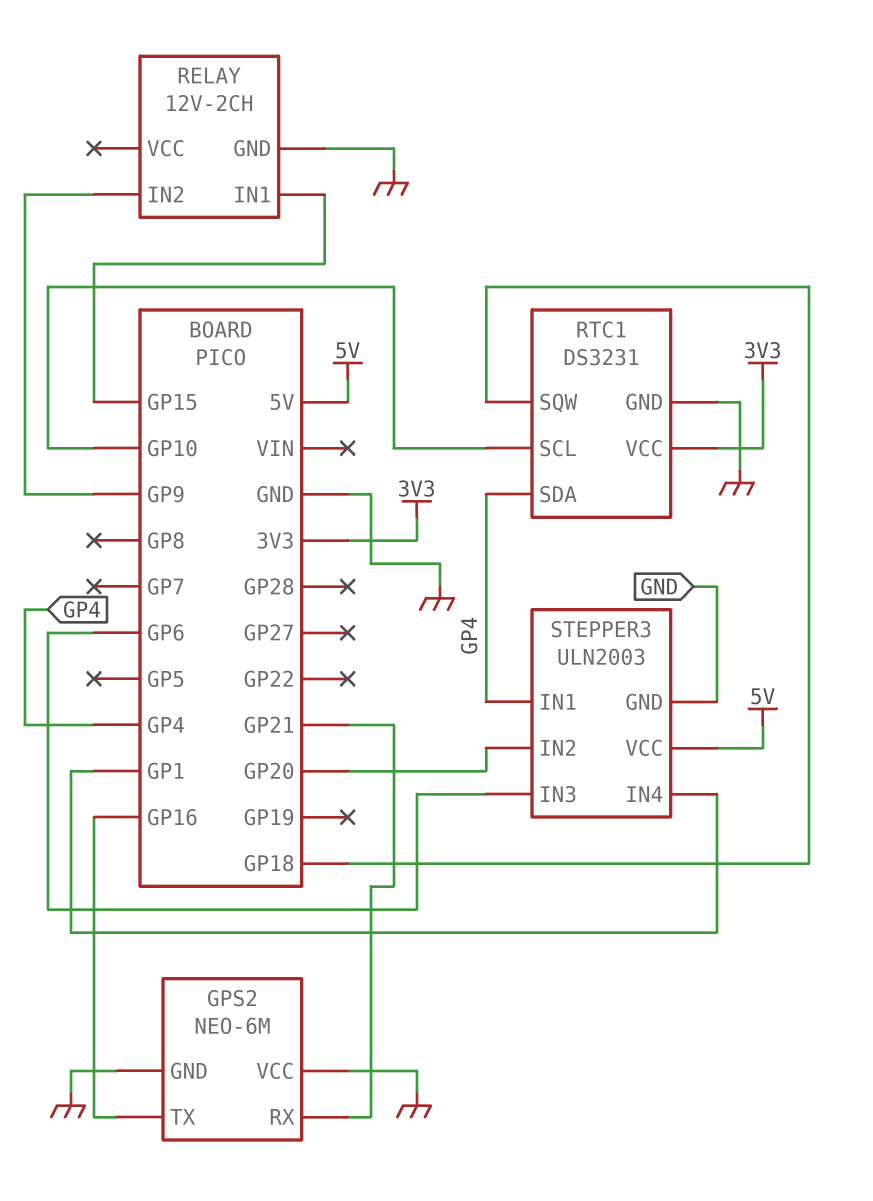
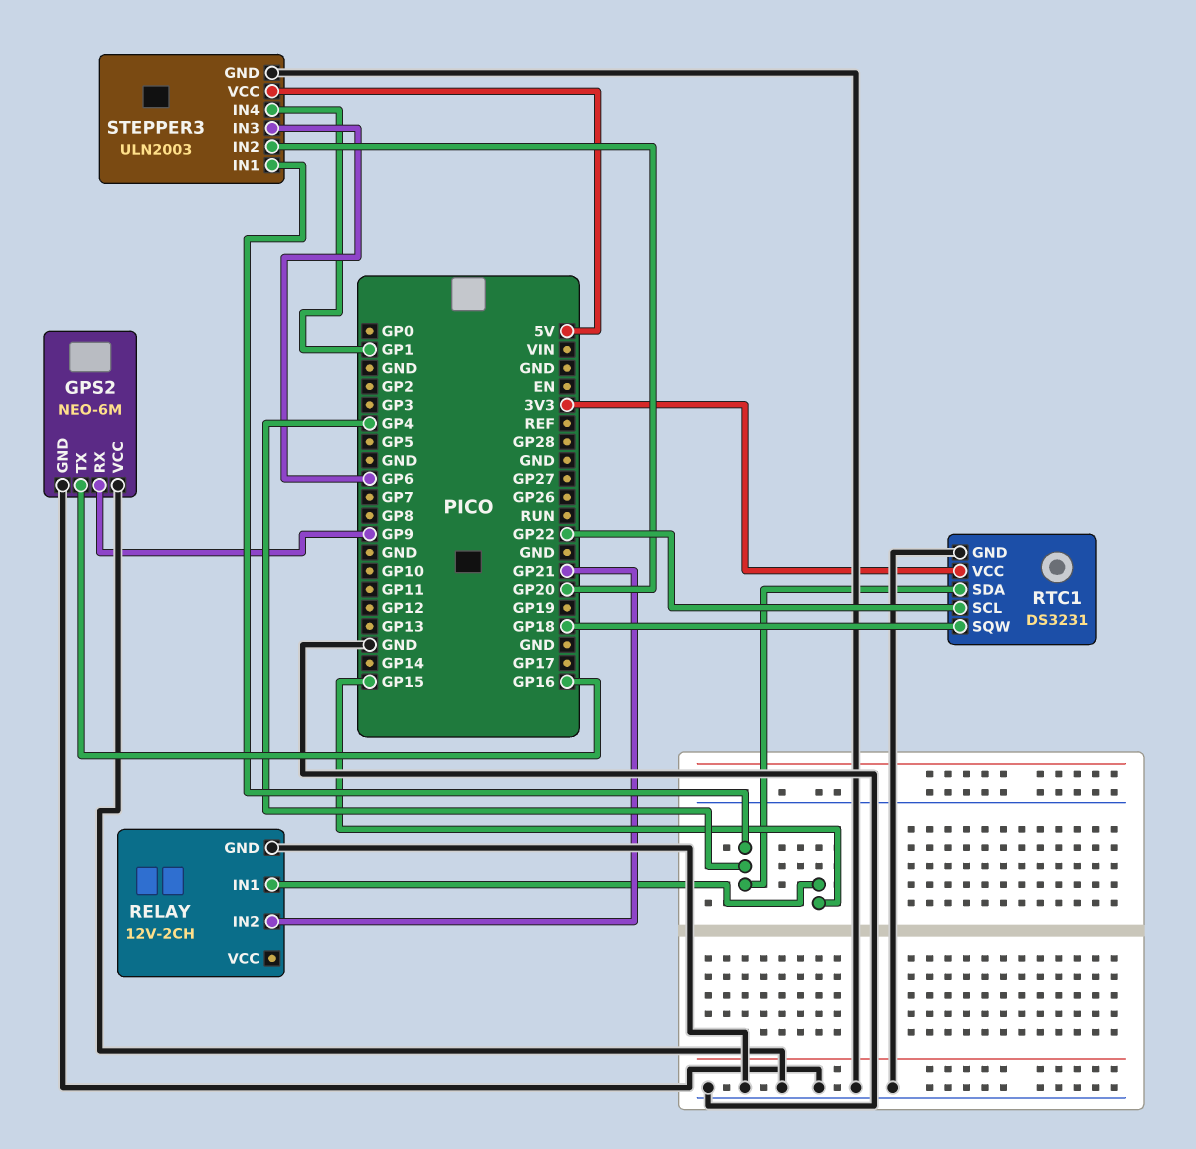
GPS2 pin RX: GP21 -> GP9
RELAY pin IN2: GP9 -> GP21
RTC1 pin SCL: GP10 -> GP22

